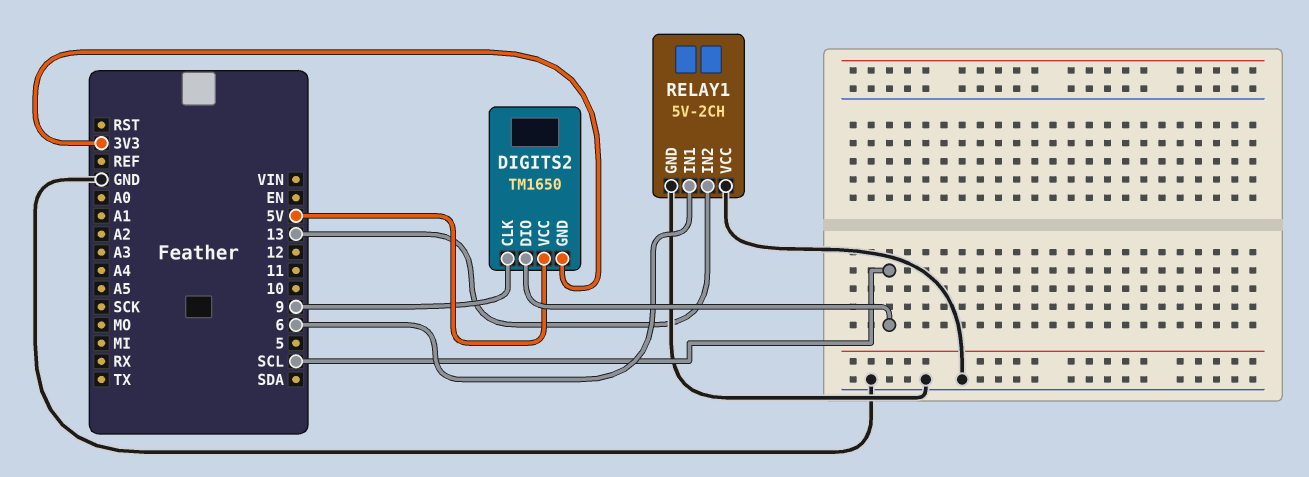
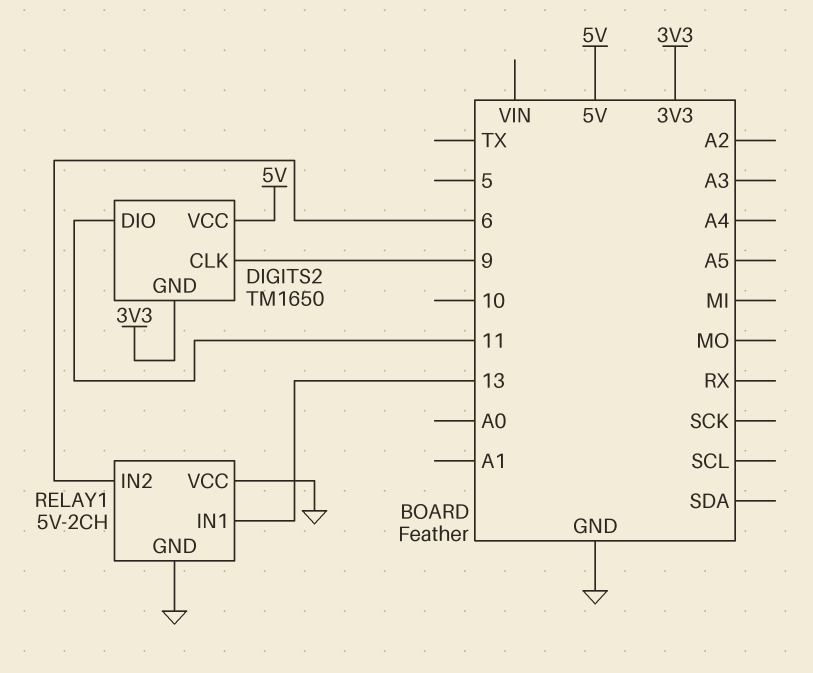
DIGITS2 pin DIO: SCL -> 11
RELAY1 pin IN1: 6 -> 13
RELAY1 pin IN2: 13 -> 6

